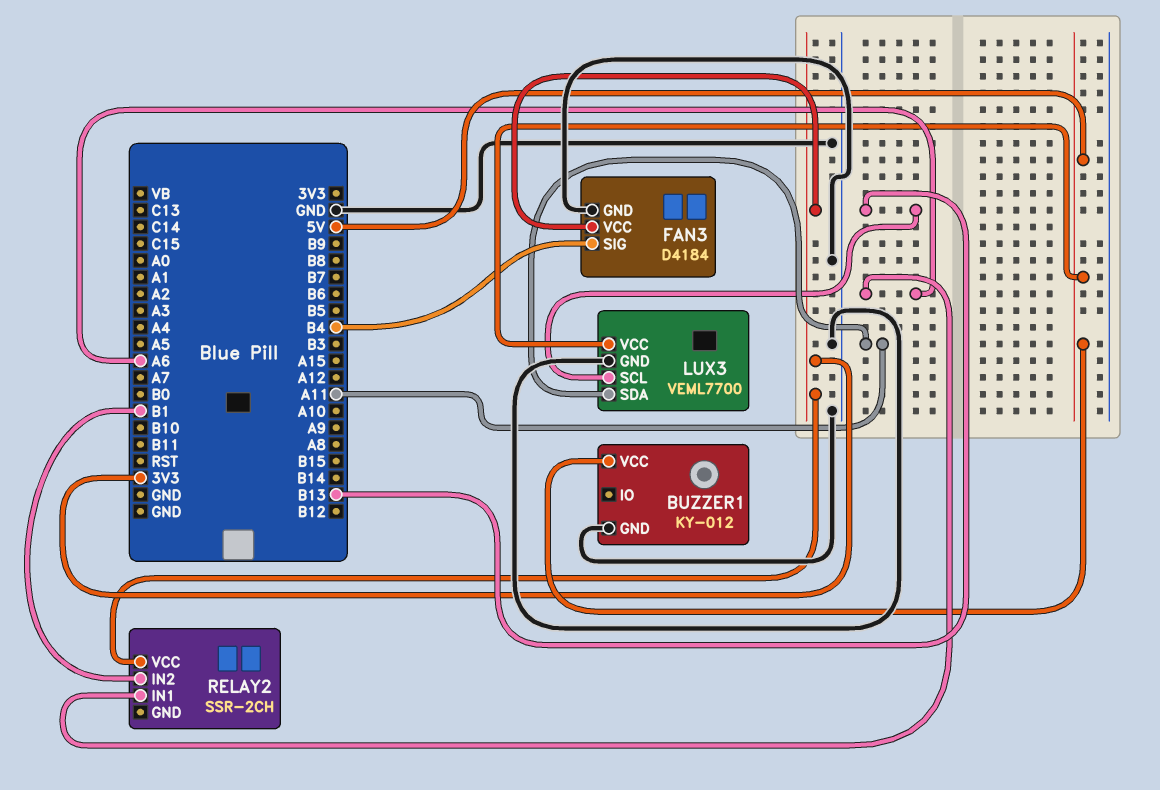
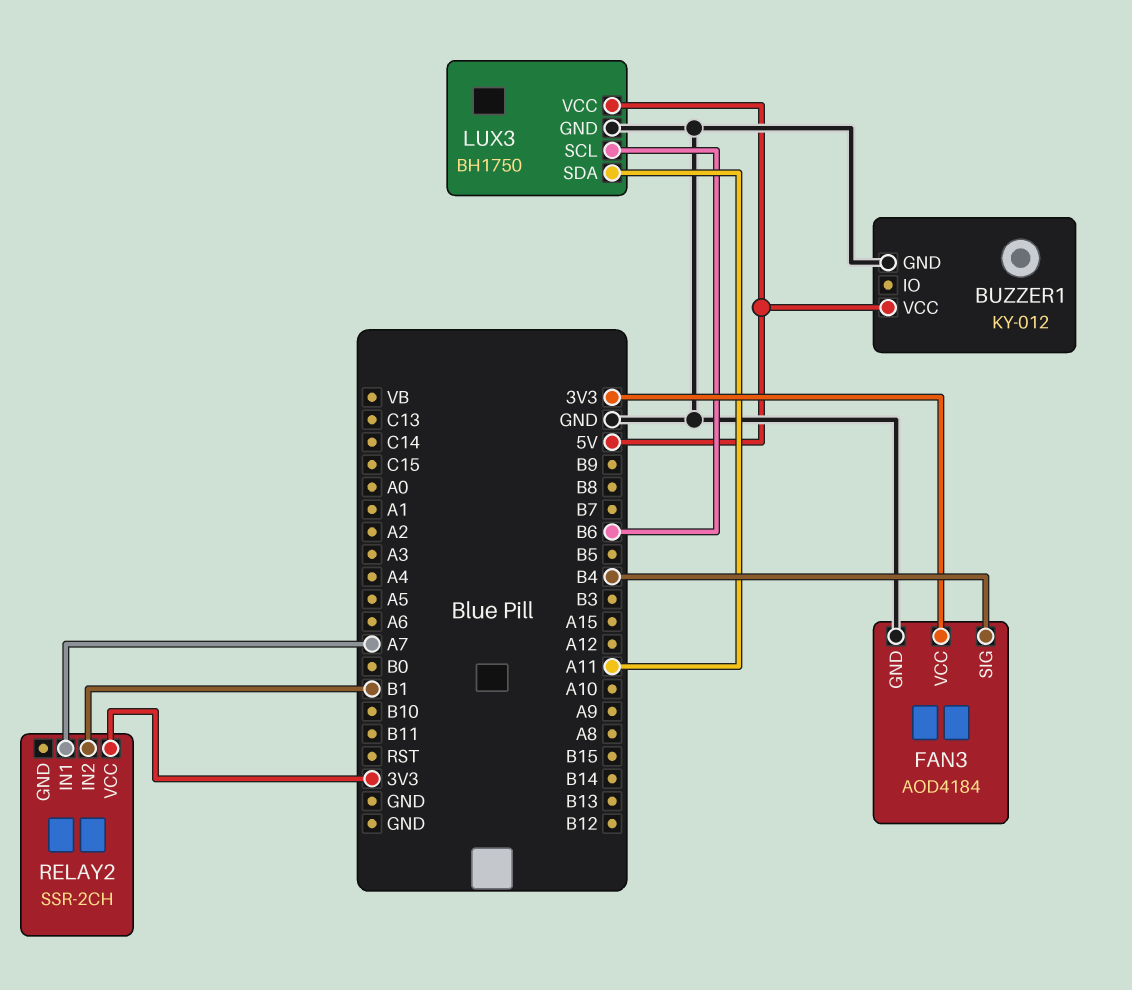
FAN3: D4184 -> AOD4184
LUX3: VEML7700 -> BH1750
LUX3 pin SCL: B13 -> B6
RELAY2 pin IN1: A6 -> A7

